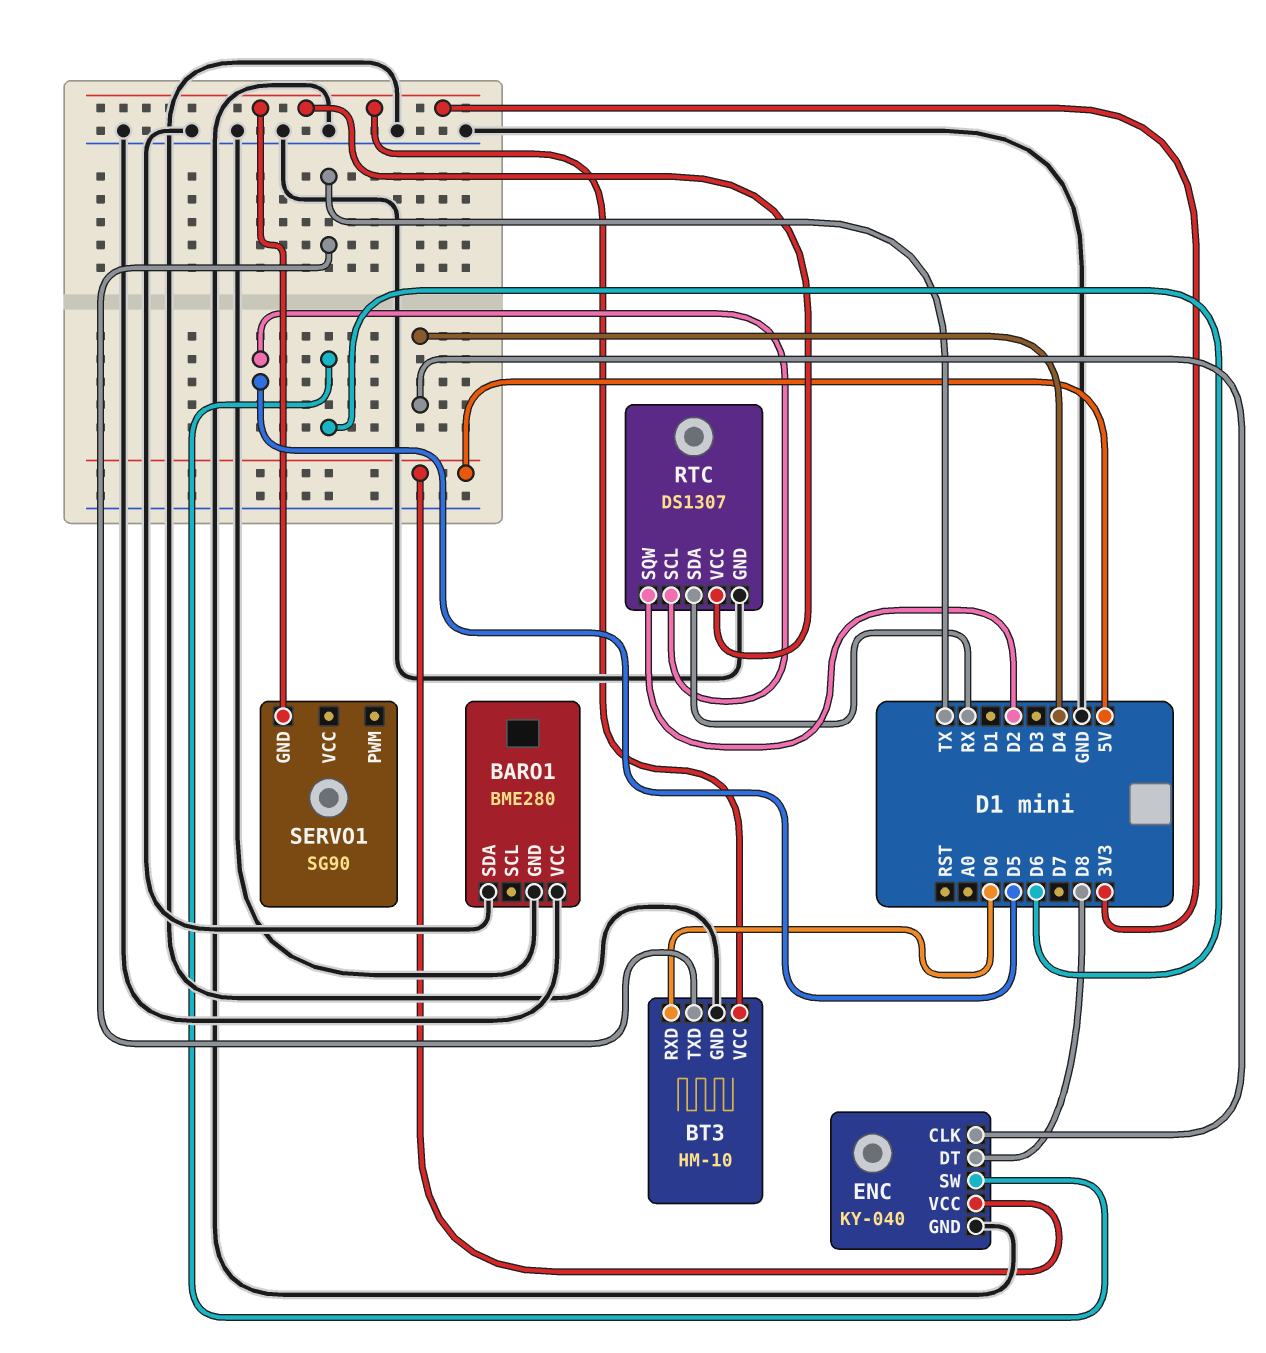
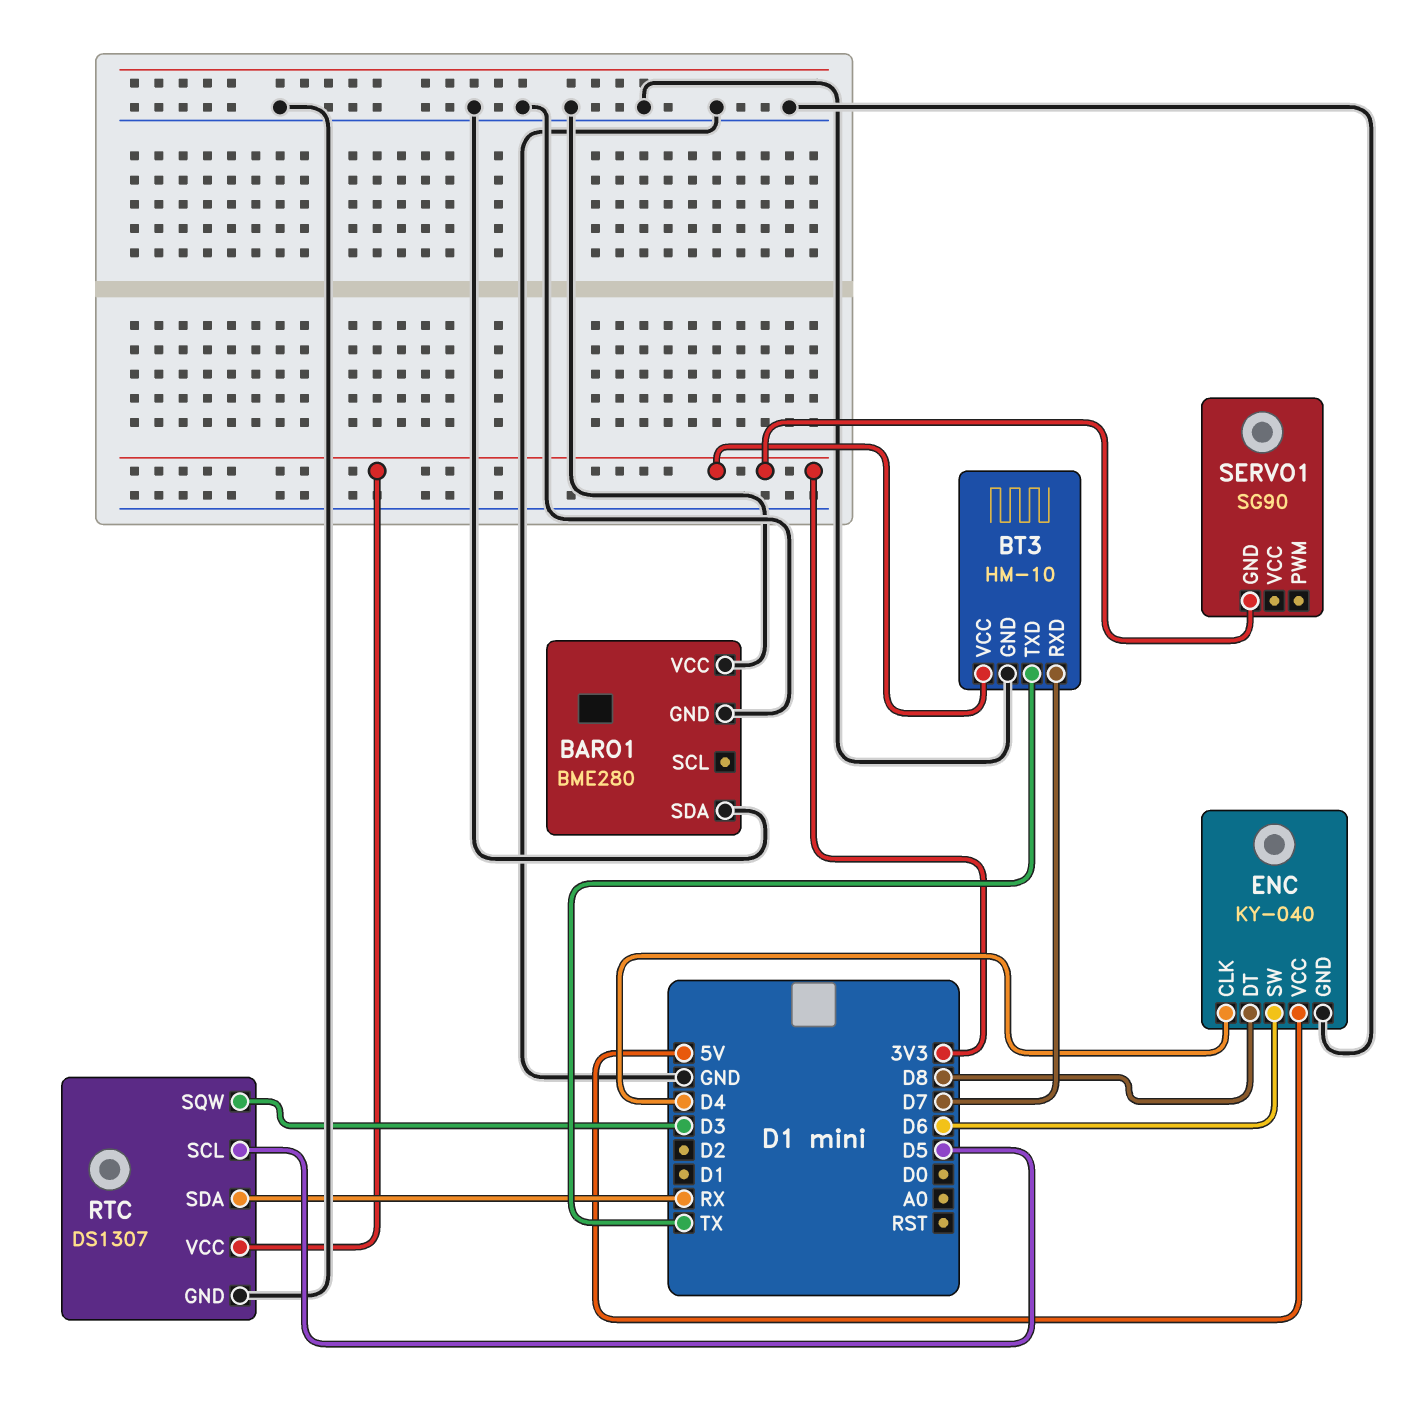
BT3 pin RXD: D0 -> D7
RTC pin SQW: D2 -> D3

